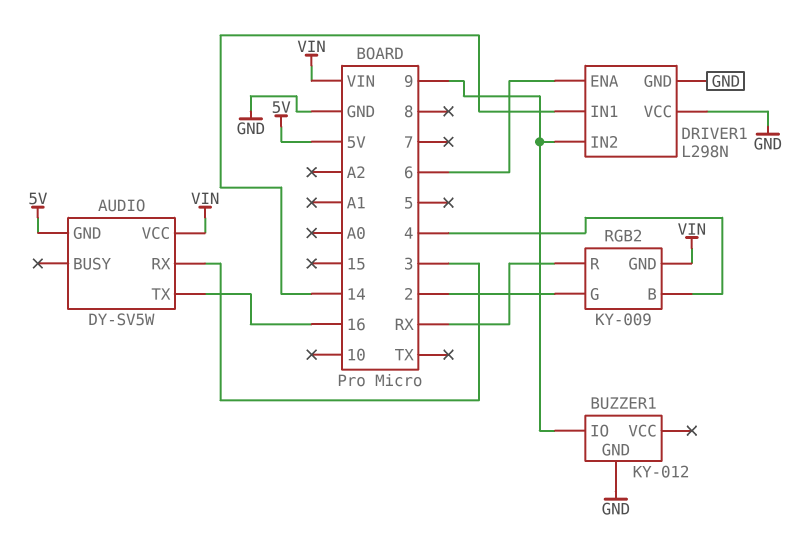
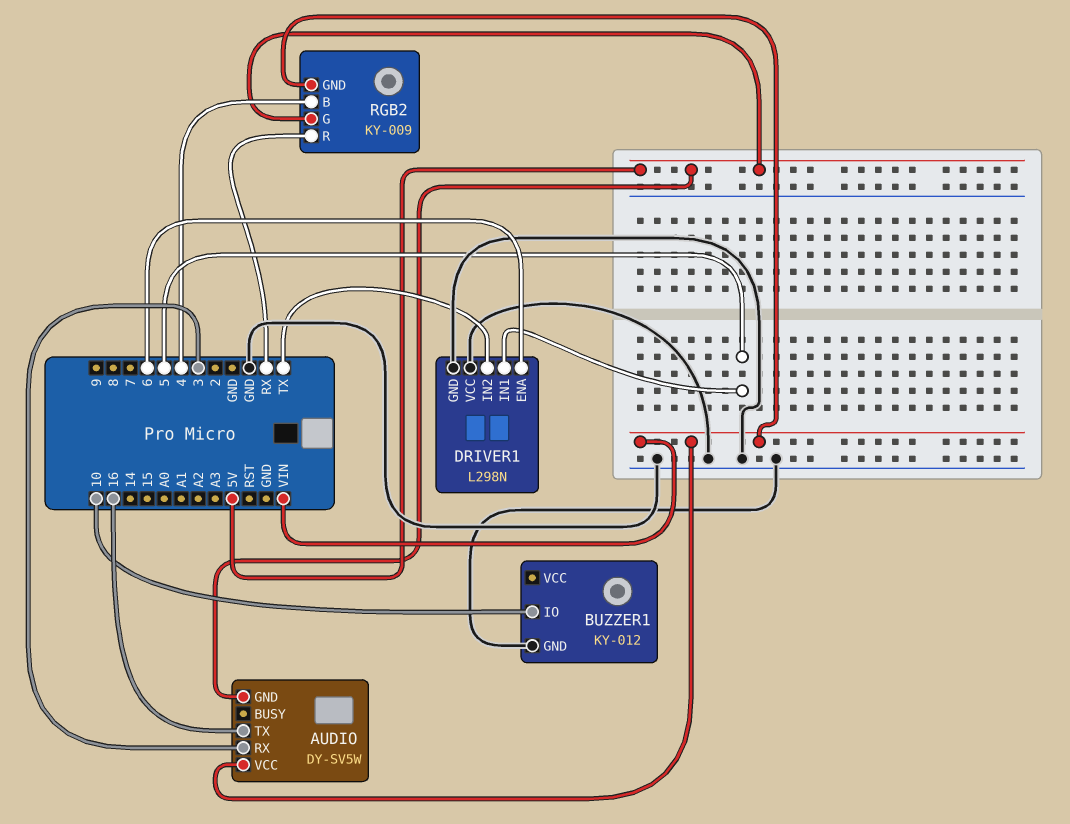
BUZZER1 pin IO: 9 -> 10
DRIVER1 pin IN1: 14 -> 5
DRIVER1 pin IN2: 9 -> TX
RGB2 pin G: 2 -> 5V

